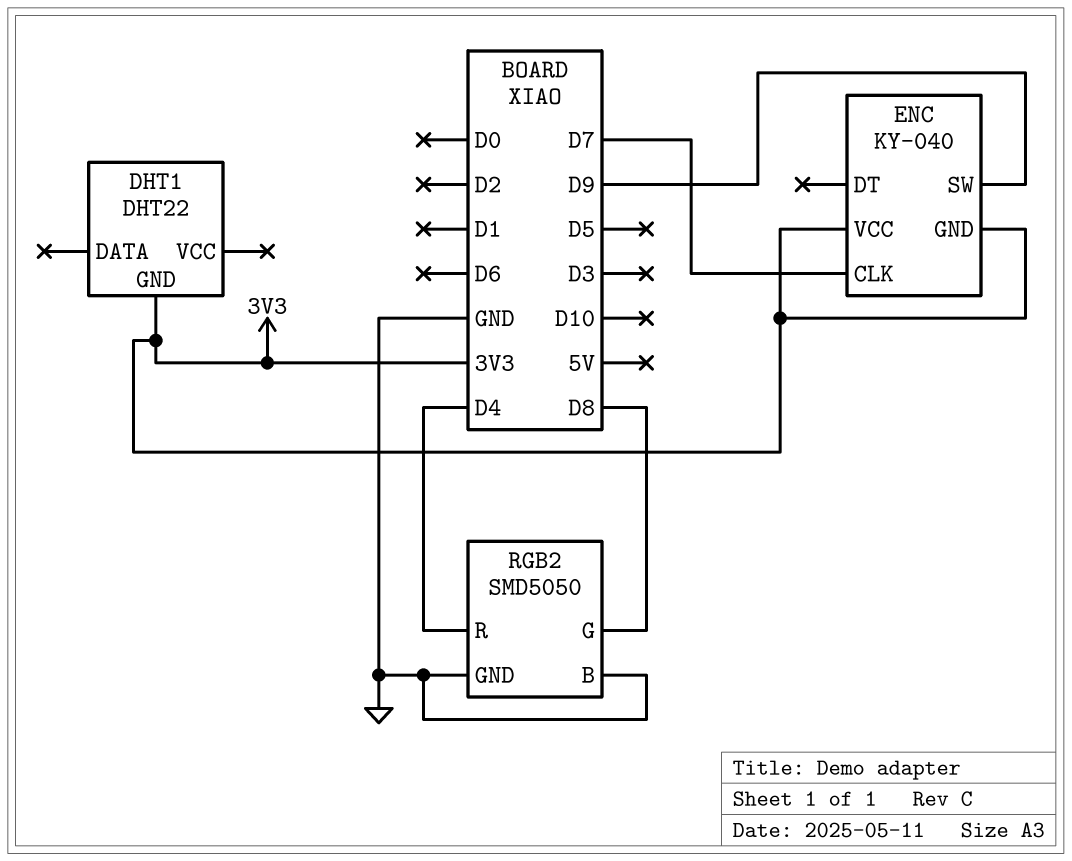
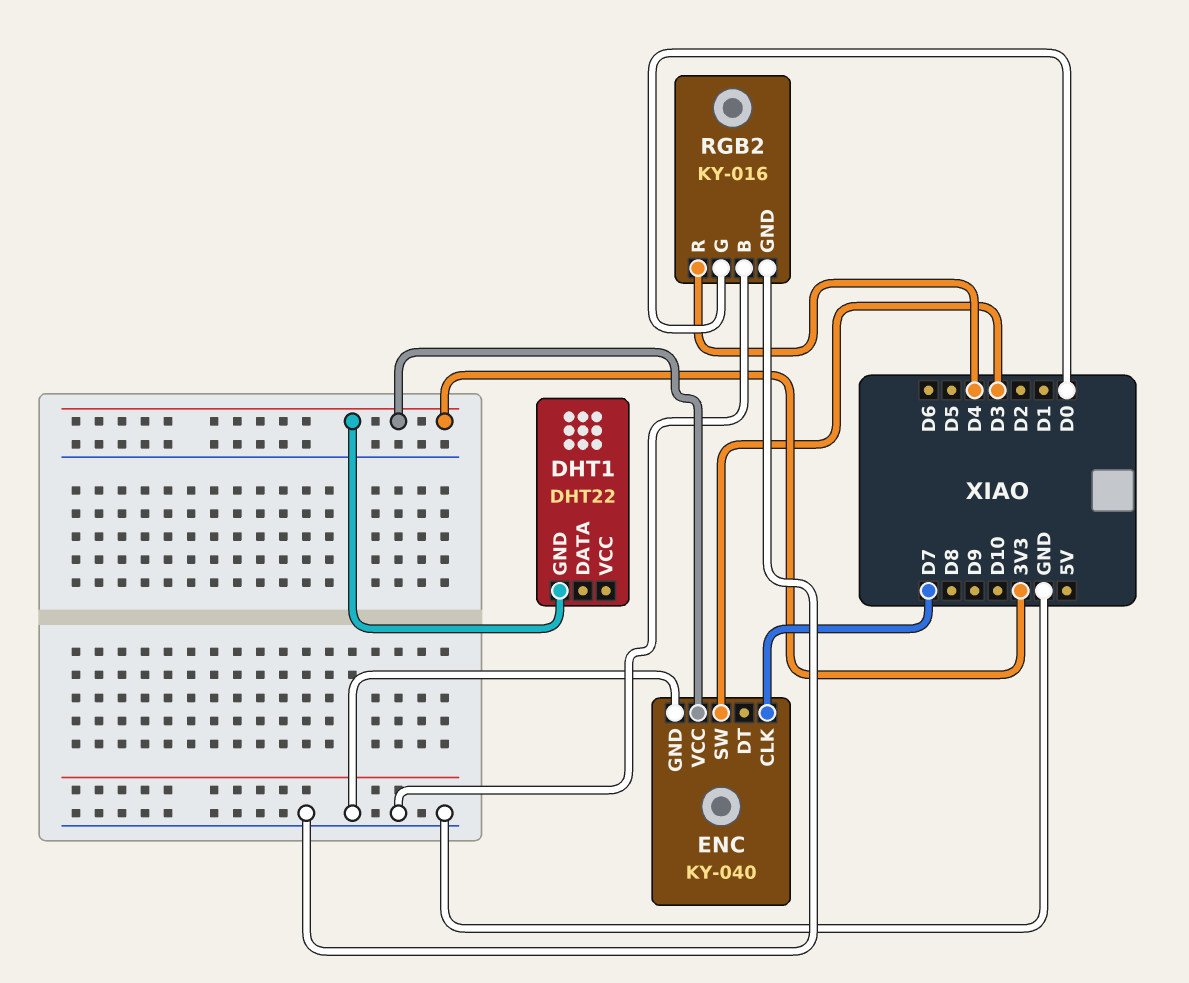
ENC pin GND: 3V3 -> GND
ENC pin SW: D9 -> D3
RGB2: SMD5050 -> KY-016
RGB2 pin G: D8 -> D0

